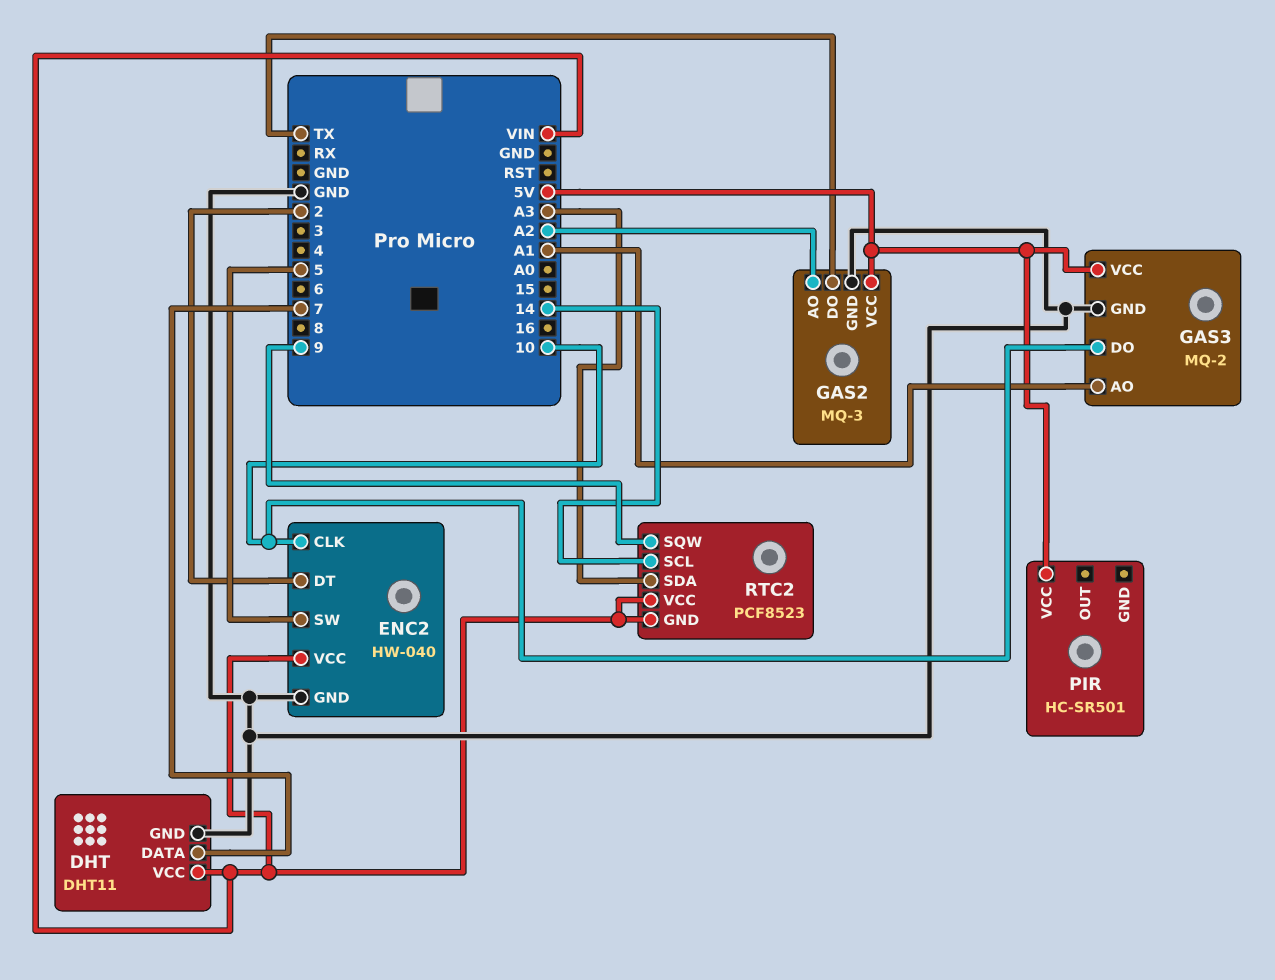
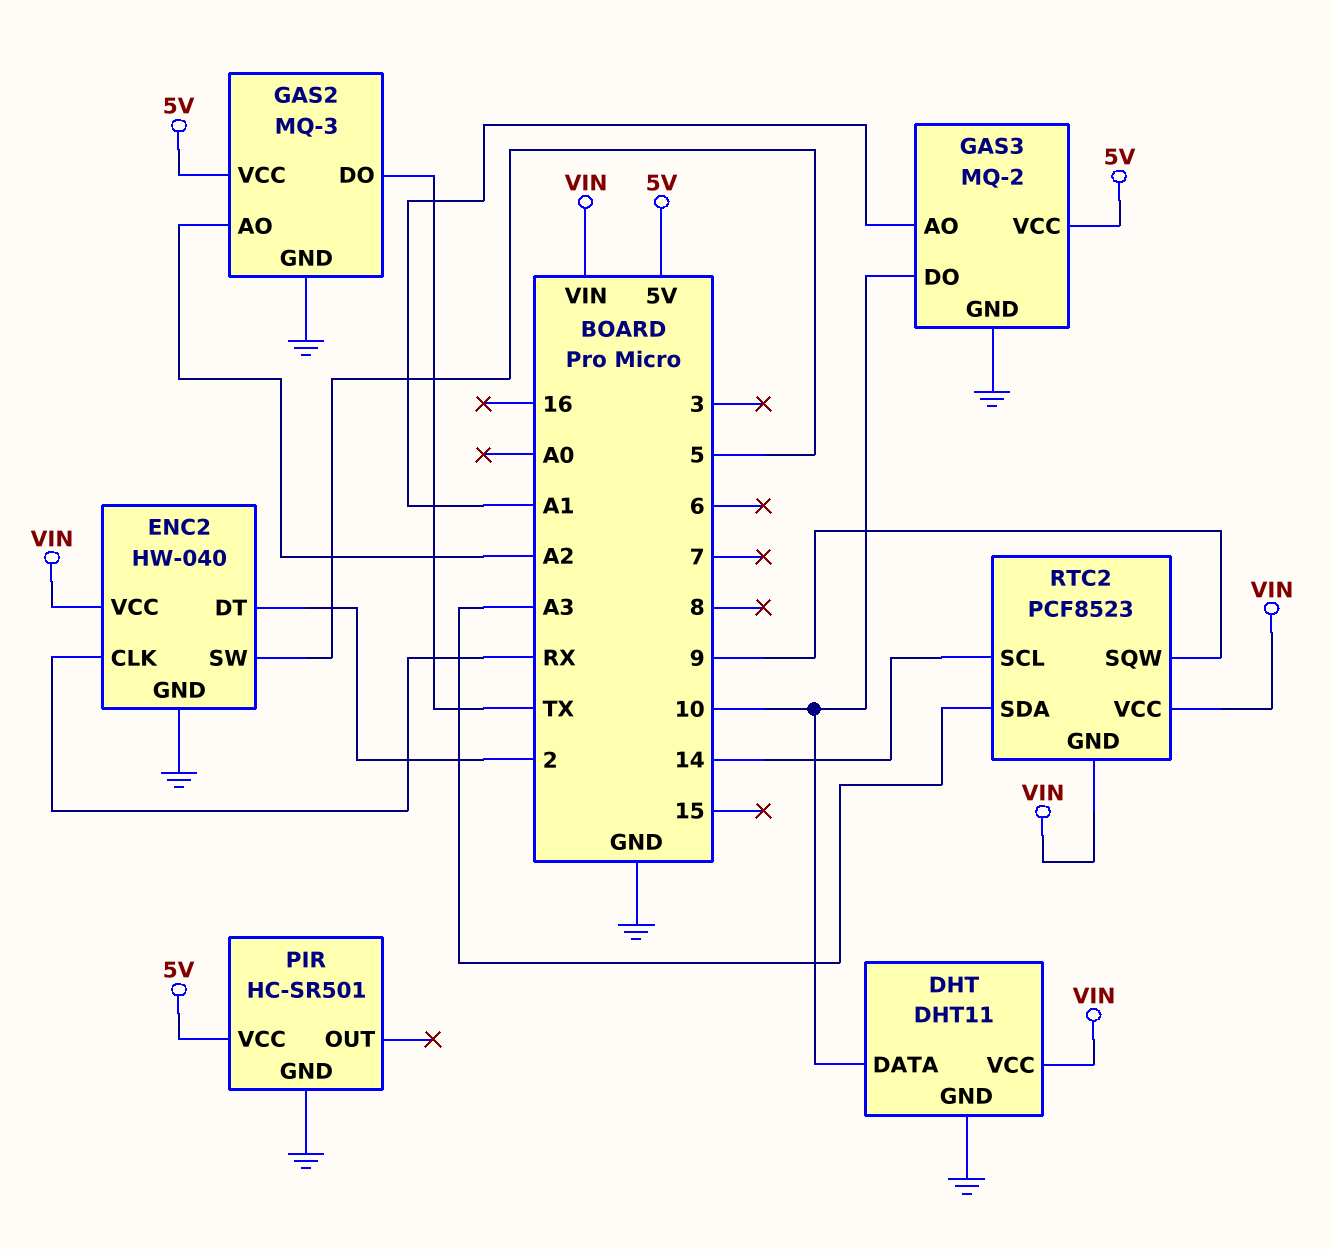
DHT pin DATA: 7 -> 10
ENC2 pin CLK: 10 -> RX
PIR pin GND: none -> GND

